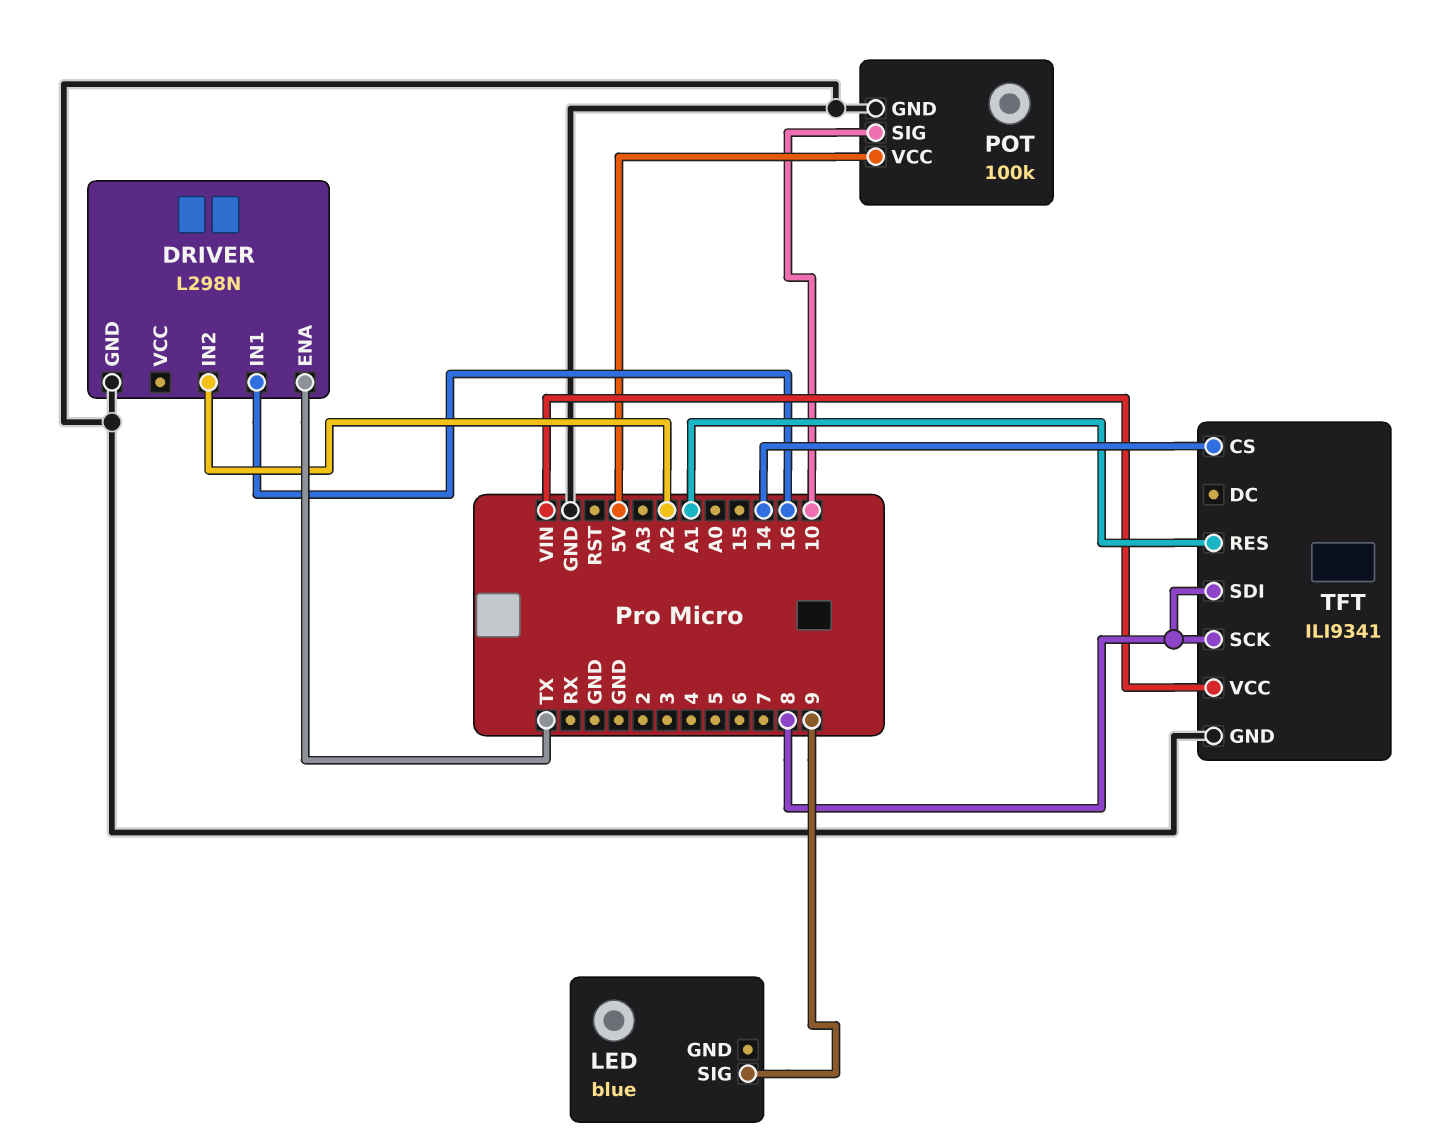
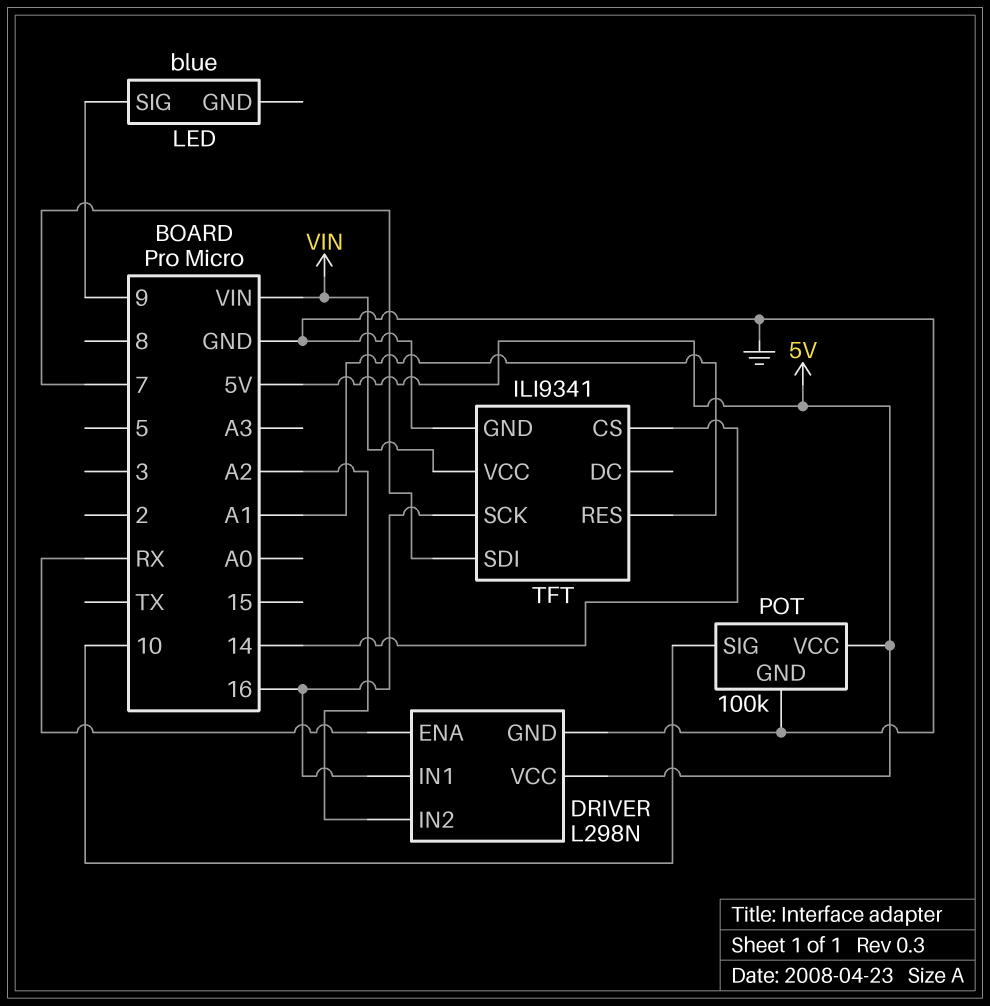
DRIVER pin ENA: TX -> RX
DRIVER pin VCC: none -> 5V
TFT pin SCK: 8 -> 16
TFT pin SDI: 8 -> 7

